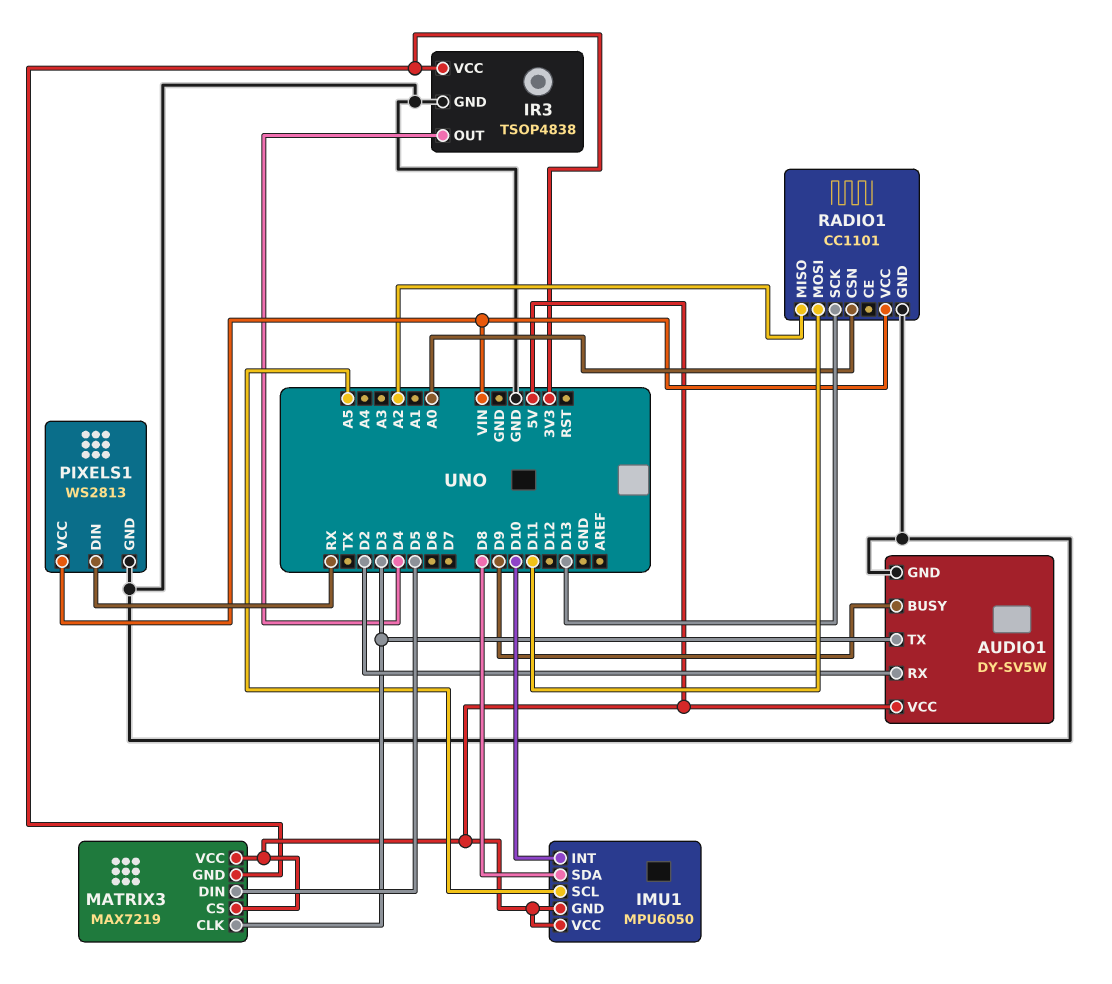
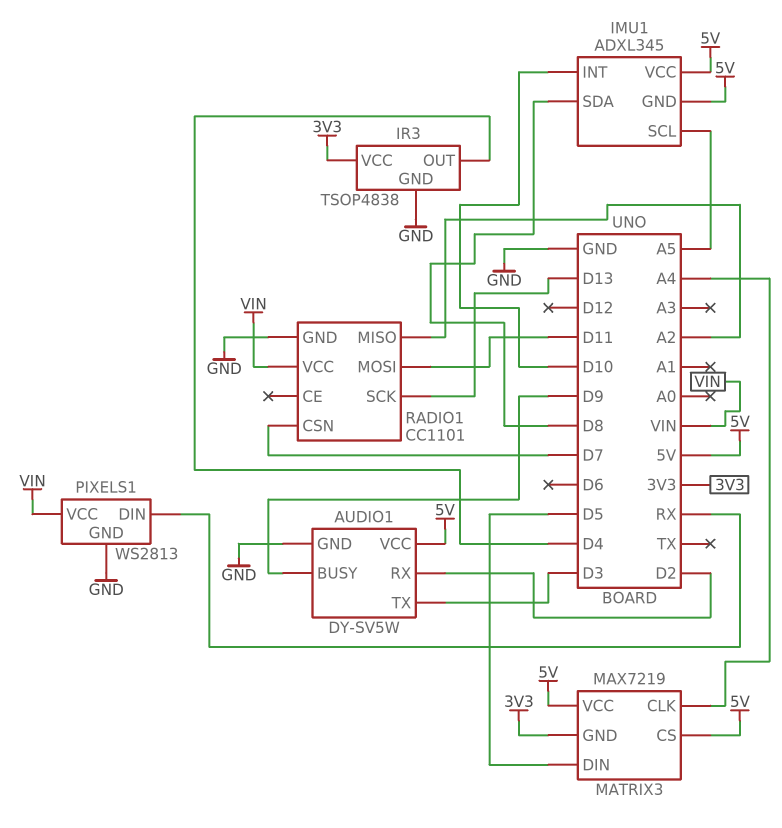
IMU1: MPU6050 -> ADXL345
MATRIX3 pin CLK: D3 -> A4
RADIO1 pin CSN: A0 -> D7

